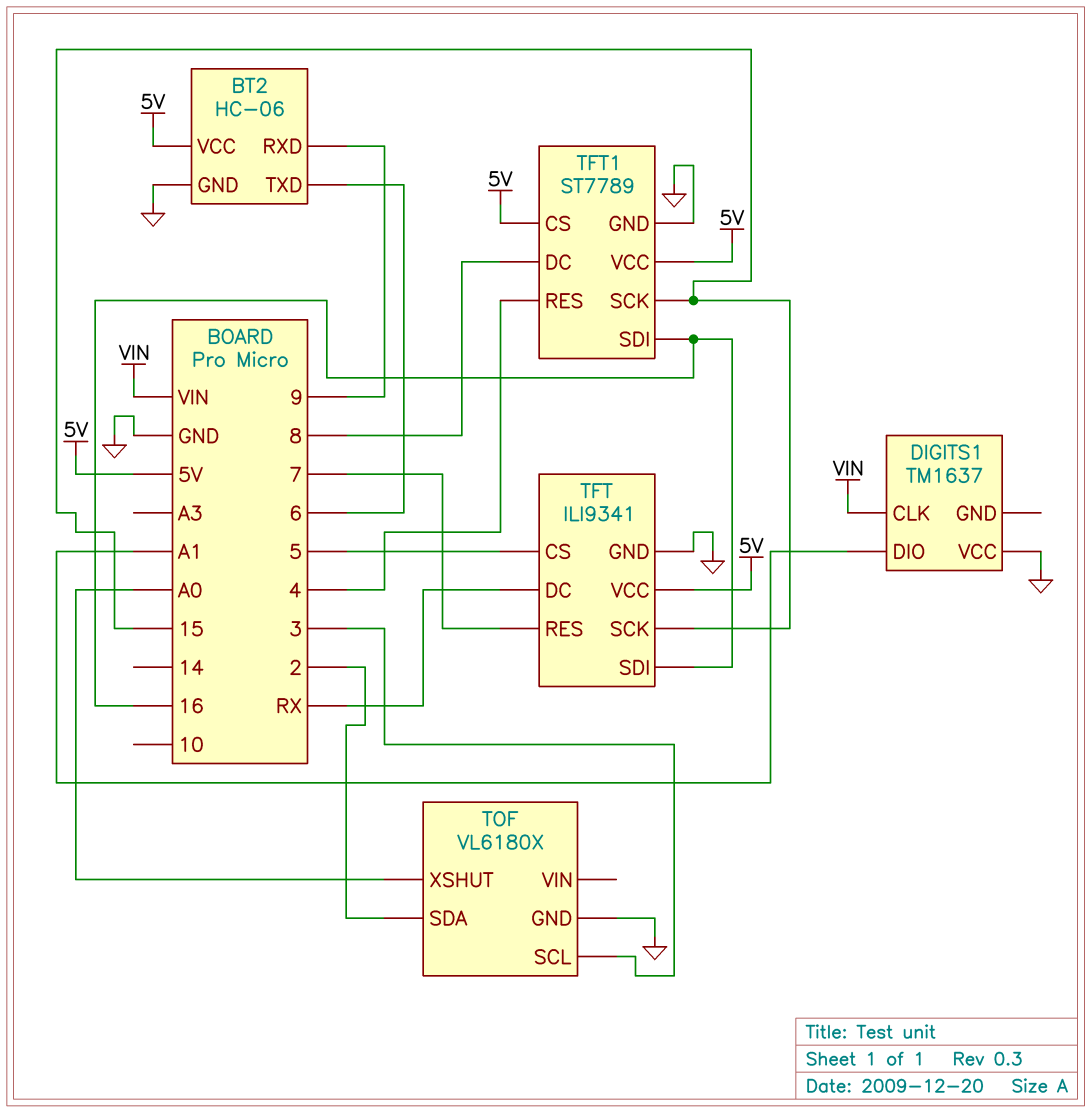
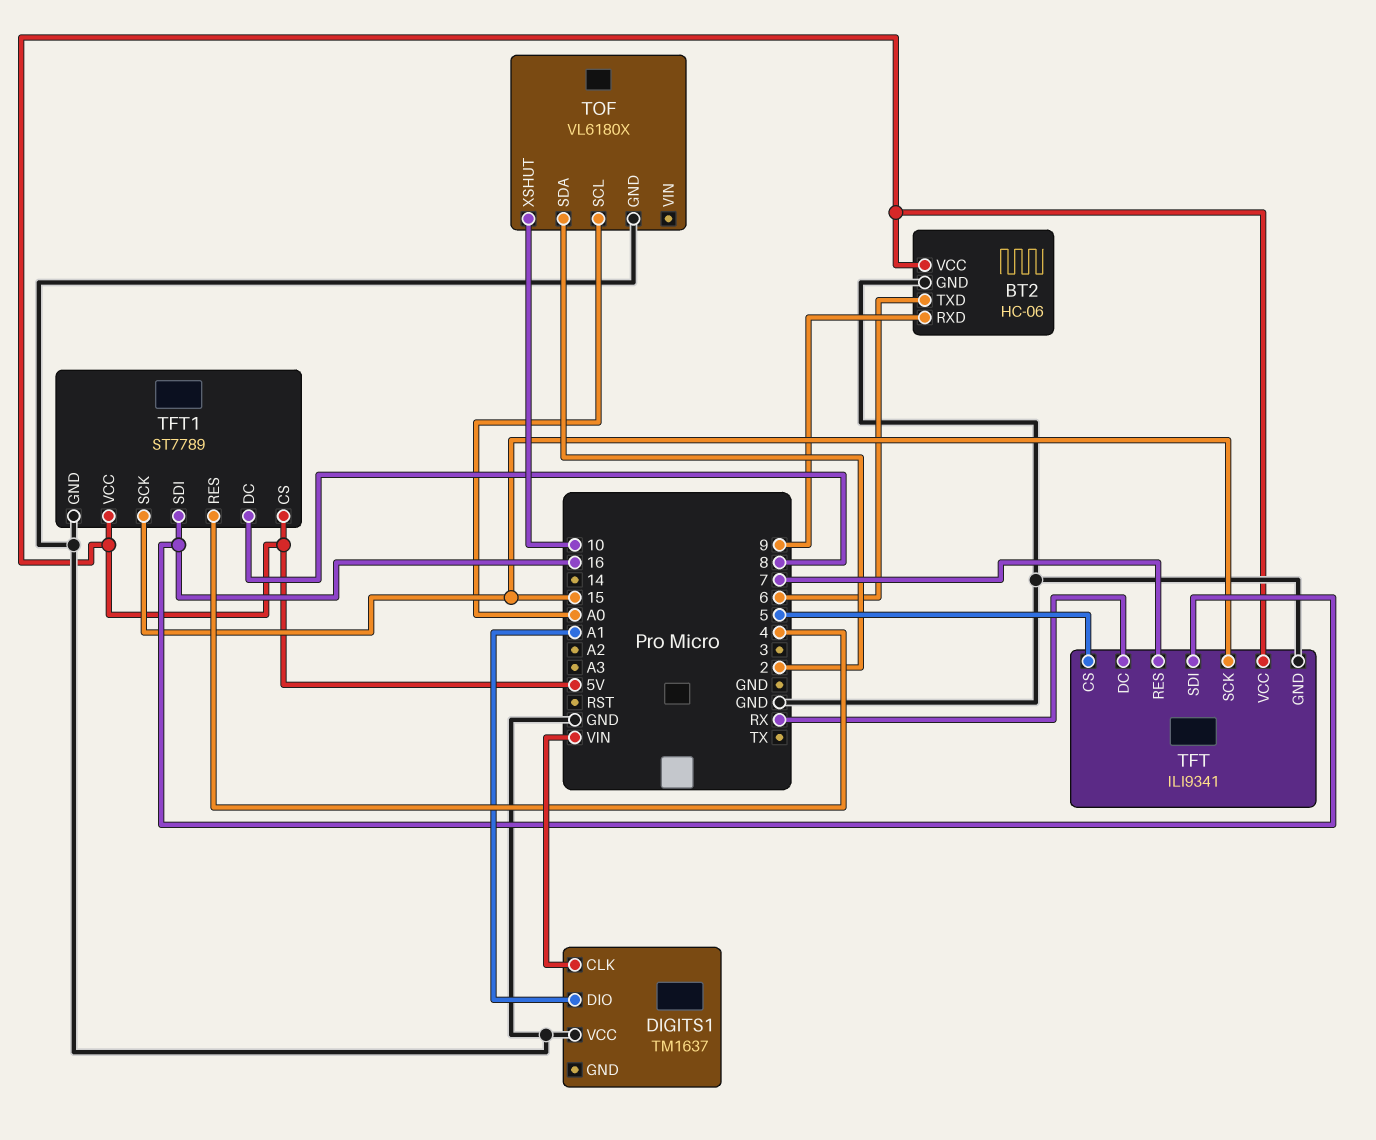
TOF pin SCL: 3 -> A0
TOF pin XSHUT: A0 -> 10

